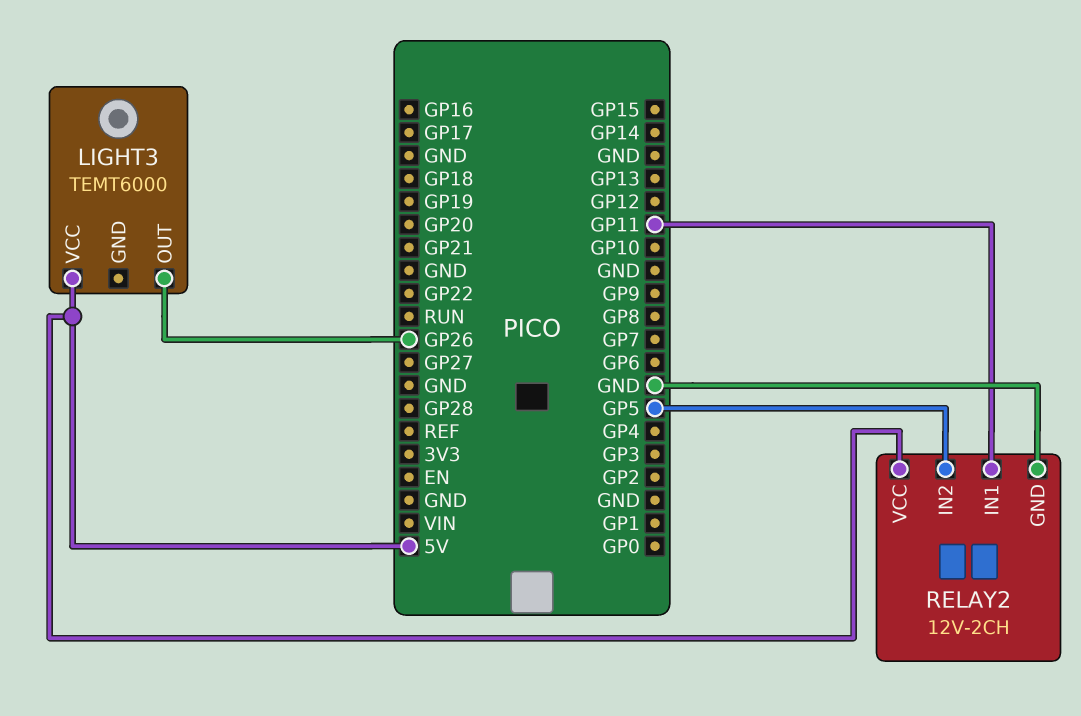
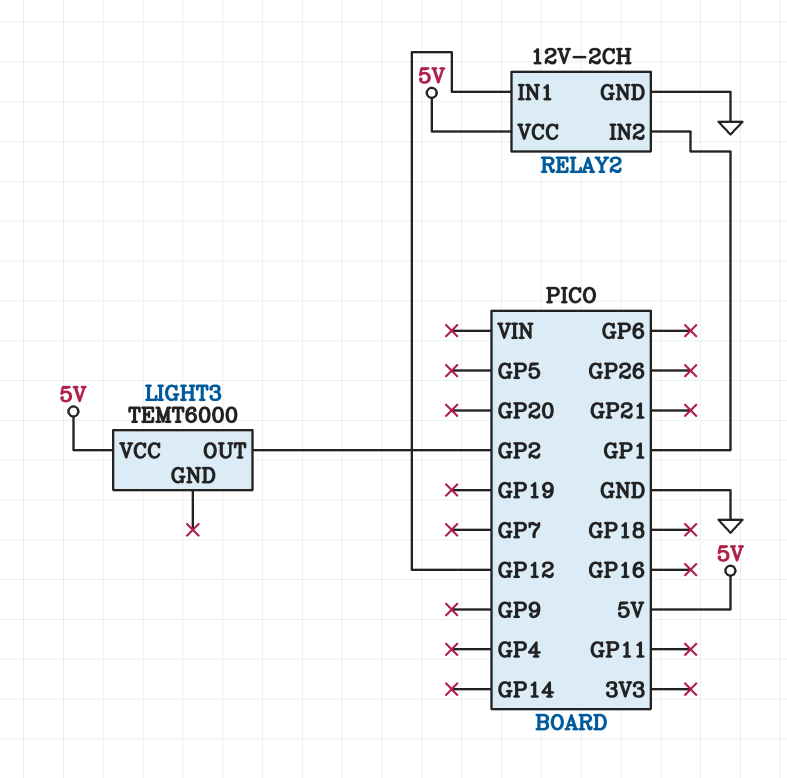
LIGHT3 pin OUT: GP26 -> GP2
RELAY2 pin IN1: GP11 -> GP12
RELAY2 pin IN2: GP5 -> GP1

